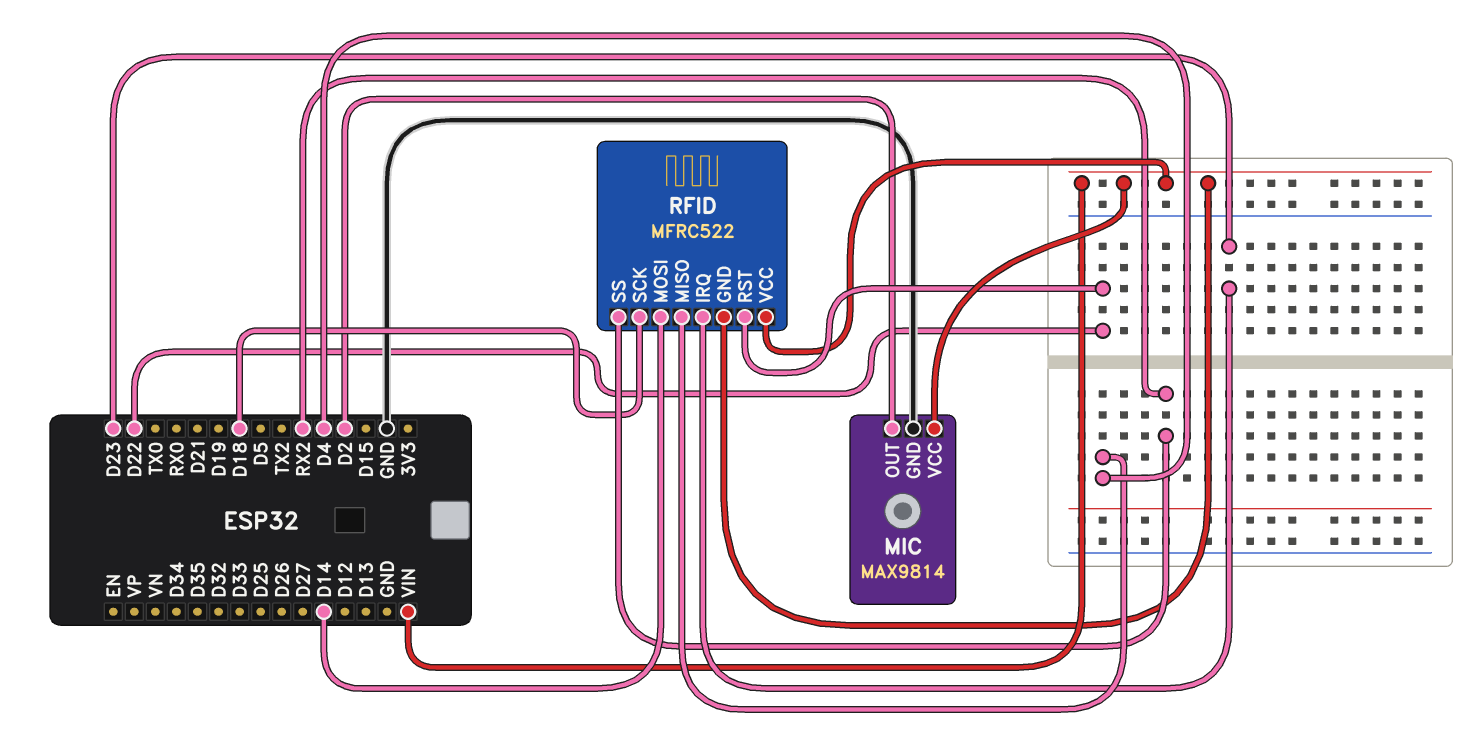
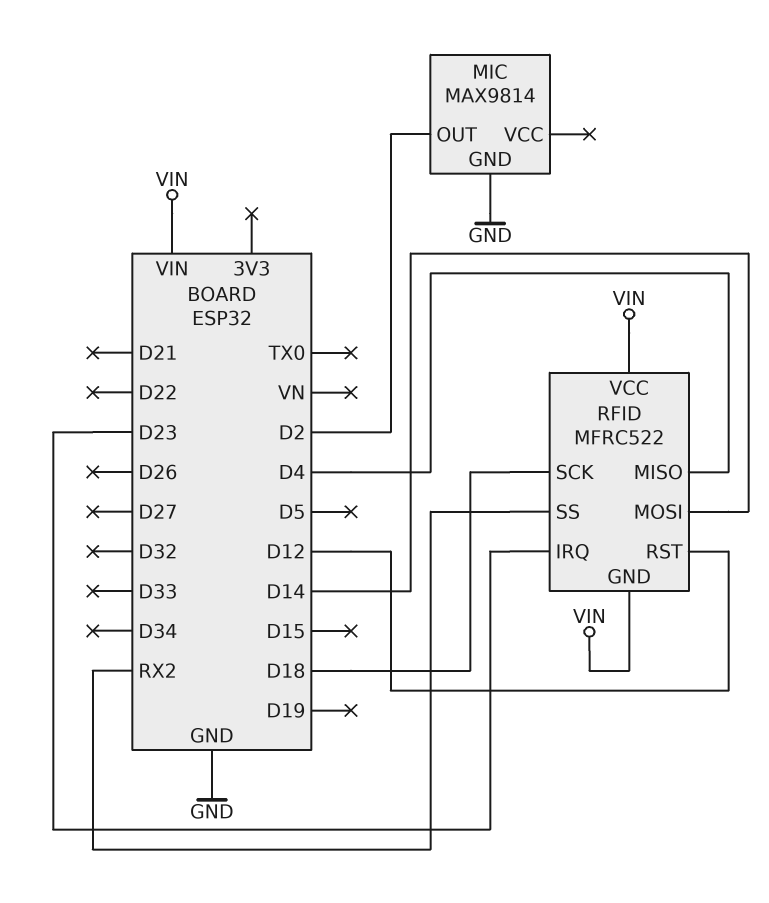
MIC pin VCC: VIN -> none
RFID pin RST: D22 -> D12

